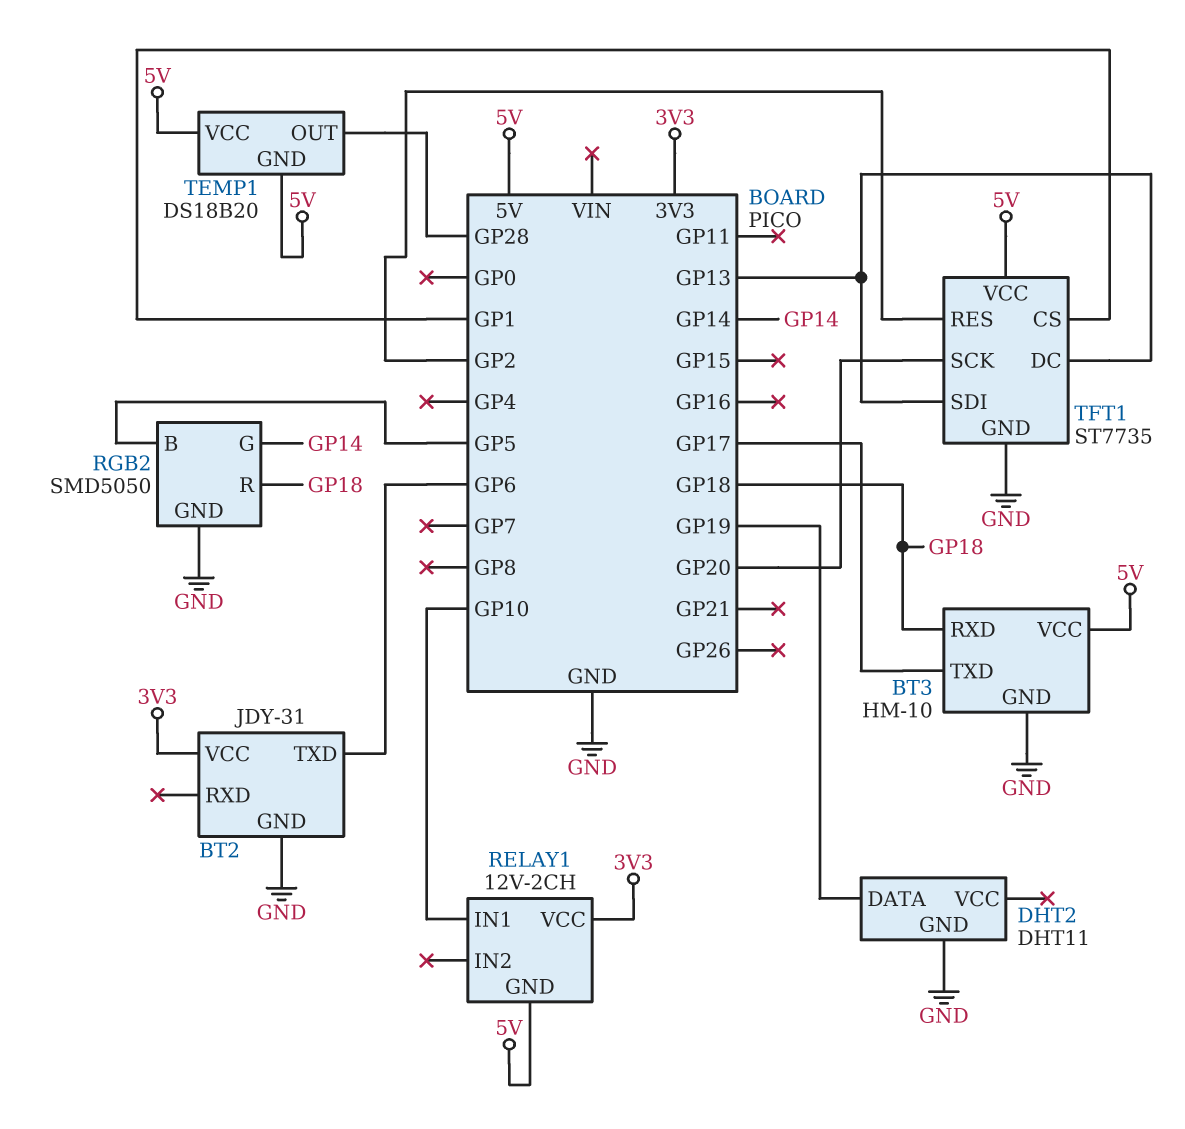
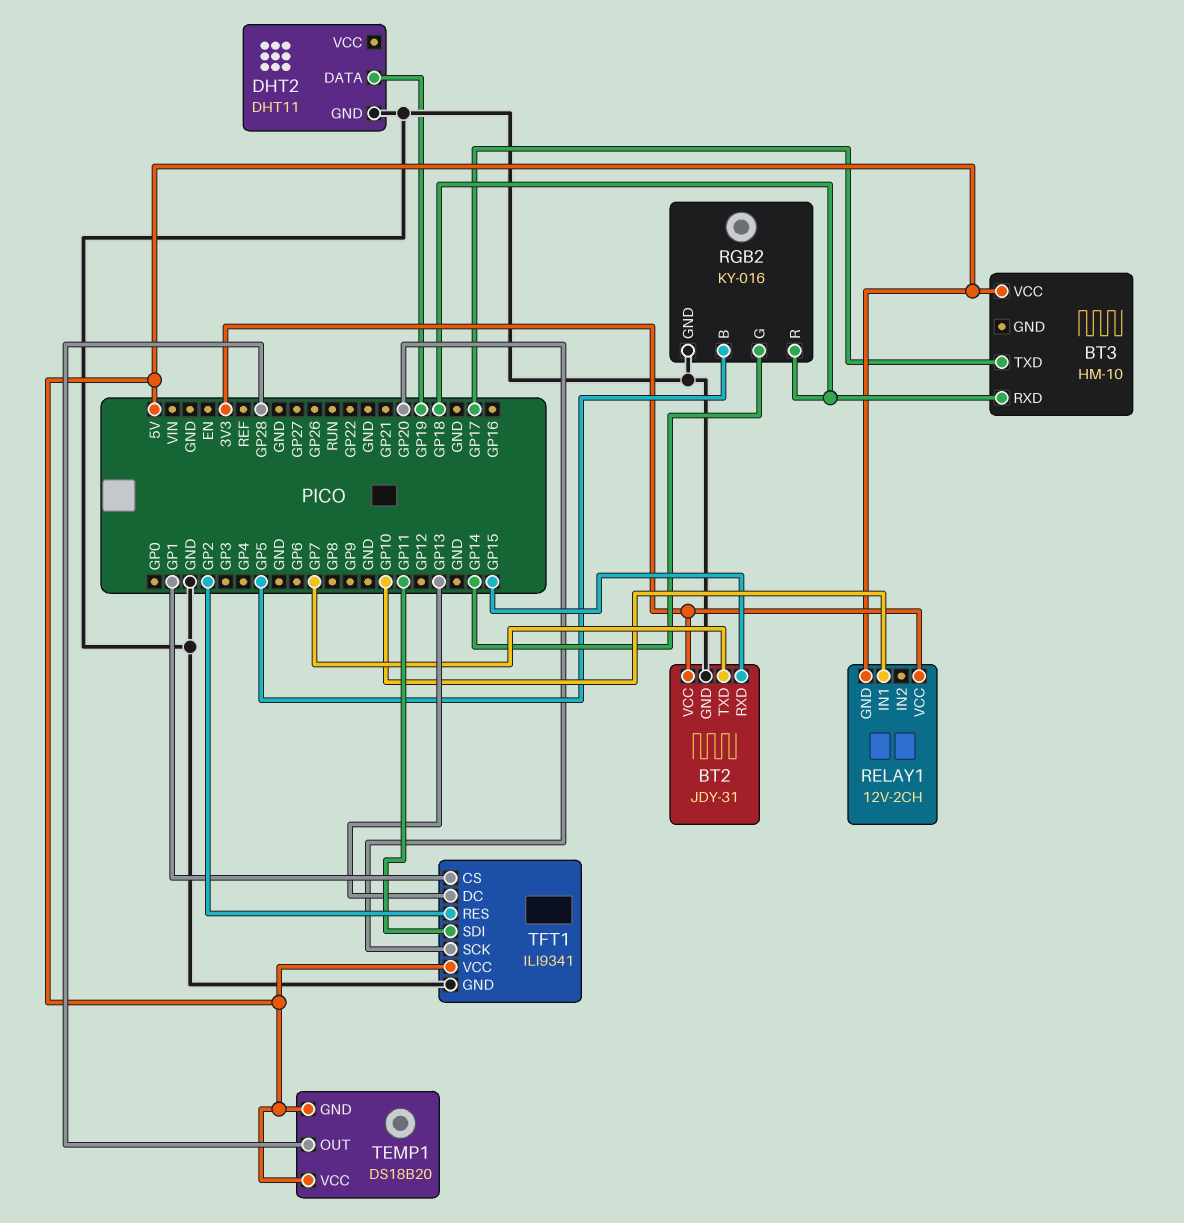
BT2 pin RXD: none -> GP15
BT2 pin TXD: GP6 -> GP7
BT3 pin GND: GND -> none
RGB2: SMD5050 -> KY-016
TFT1: ST7735 -> ILI9341
TFT1 pin SDI: GP13 -> GP11

